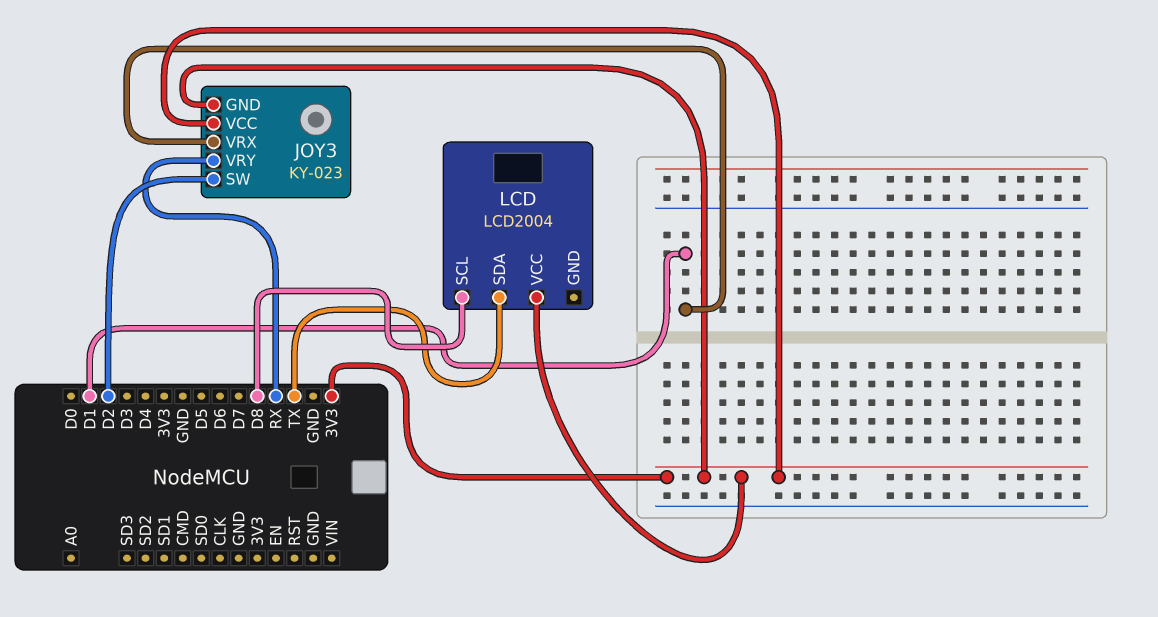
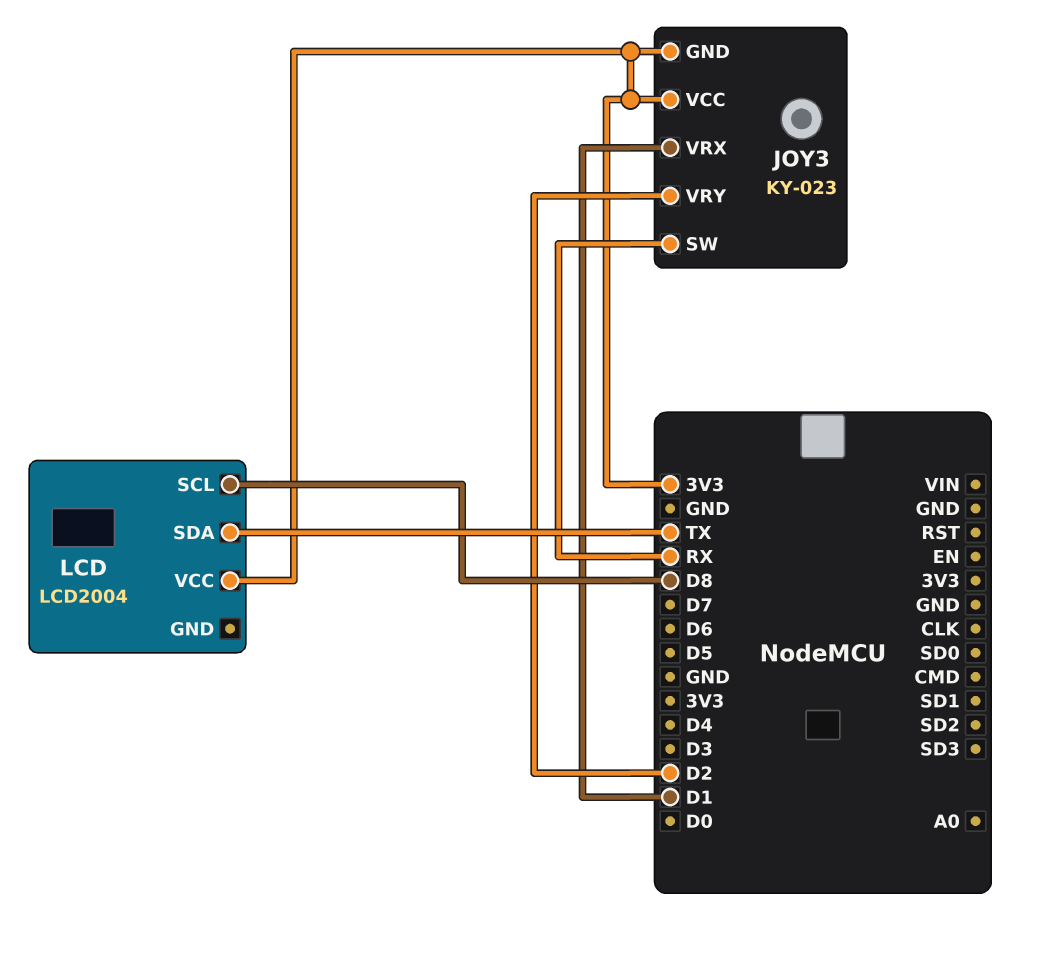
JOY3 pin SW: D2 -> RX
JOY3 pin VRY: RX -> D2

